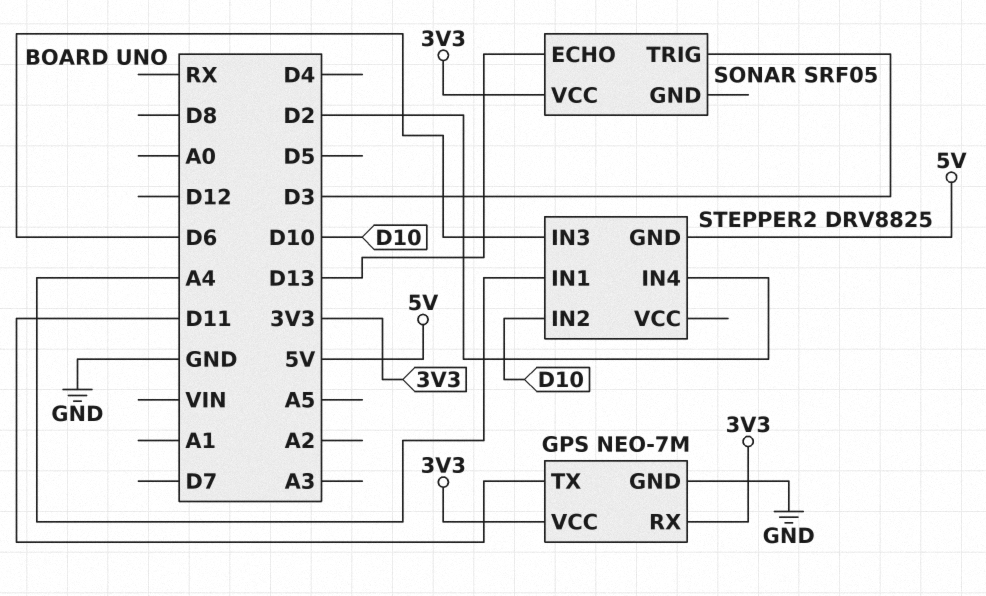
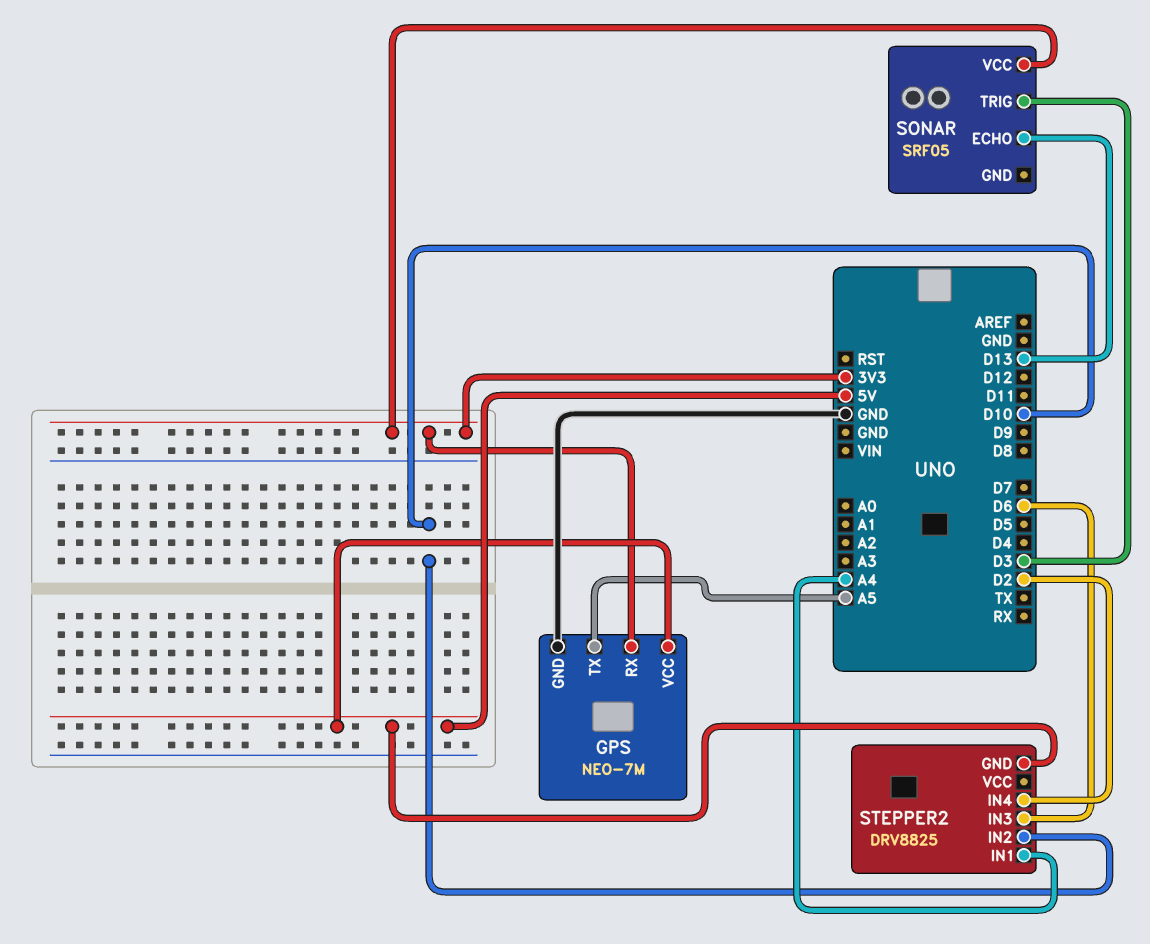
GPS pin TX: D11 -> A5
GPS pin VCC: 3V3 -> 5V

